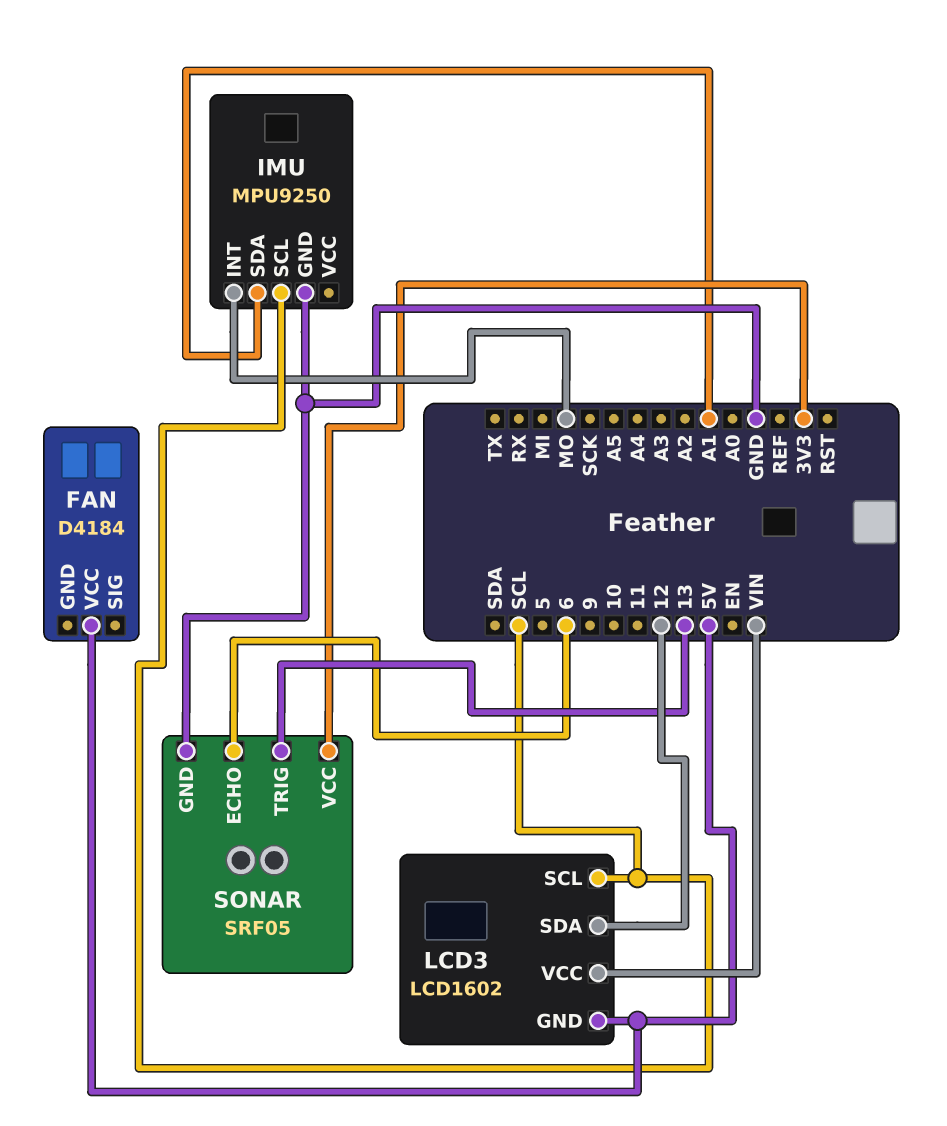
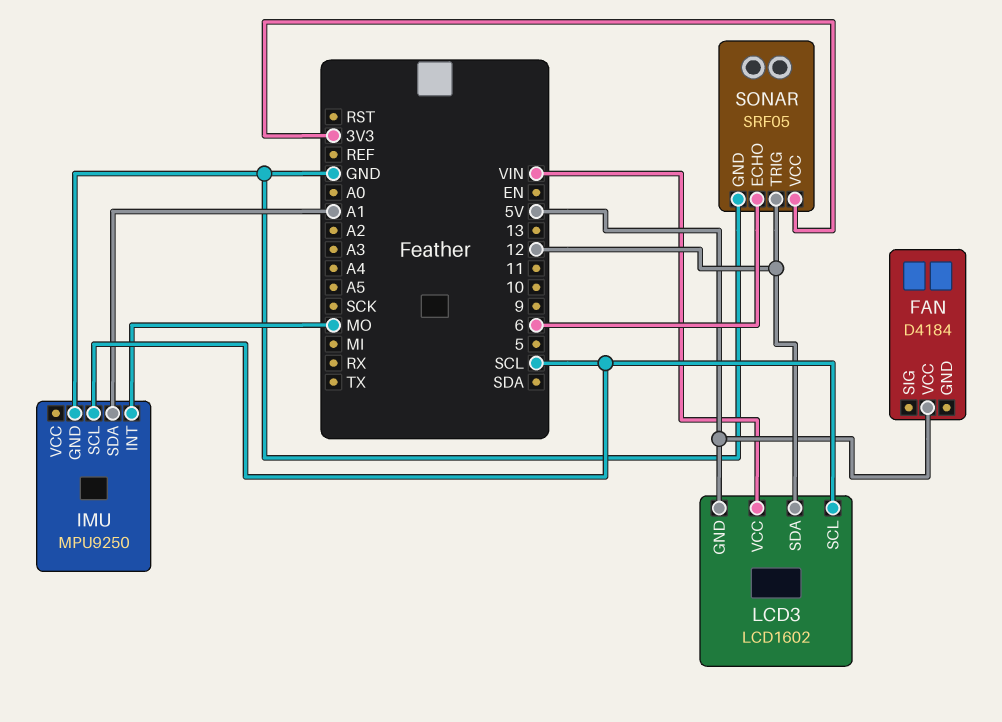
SONAR pin TRIG: 13 -> 12

